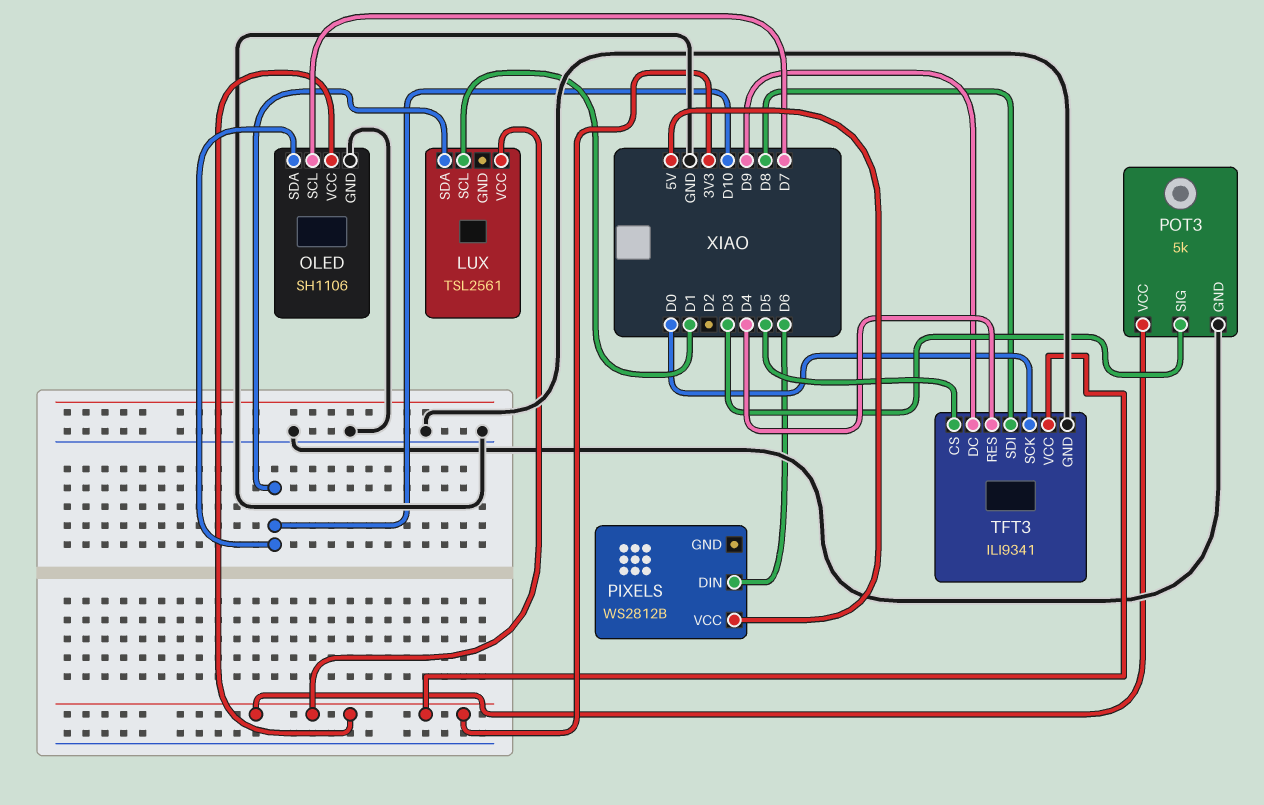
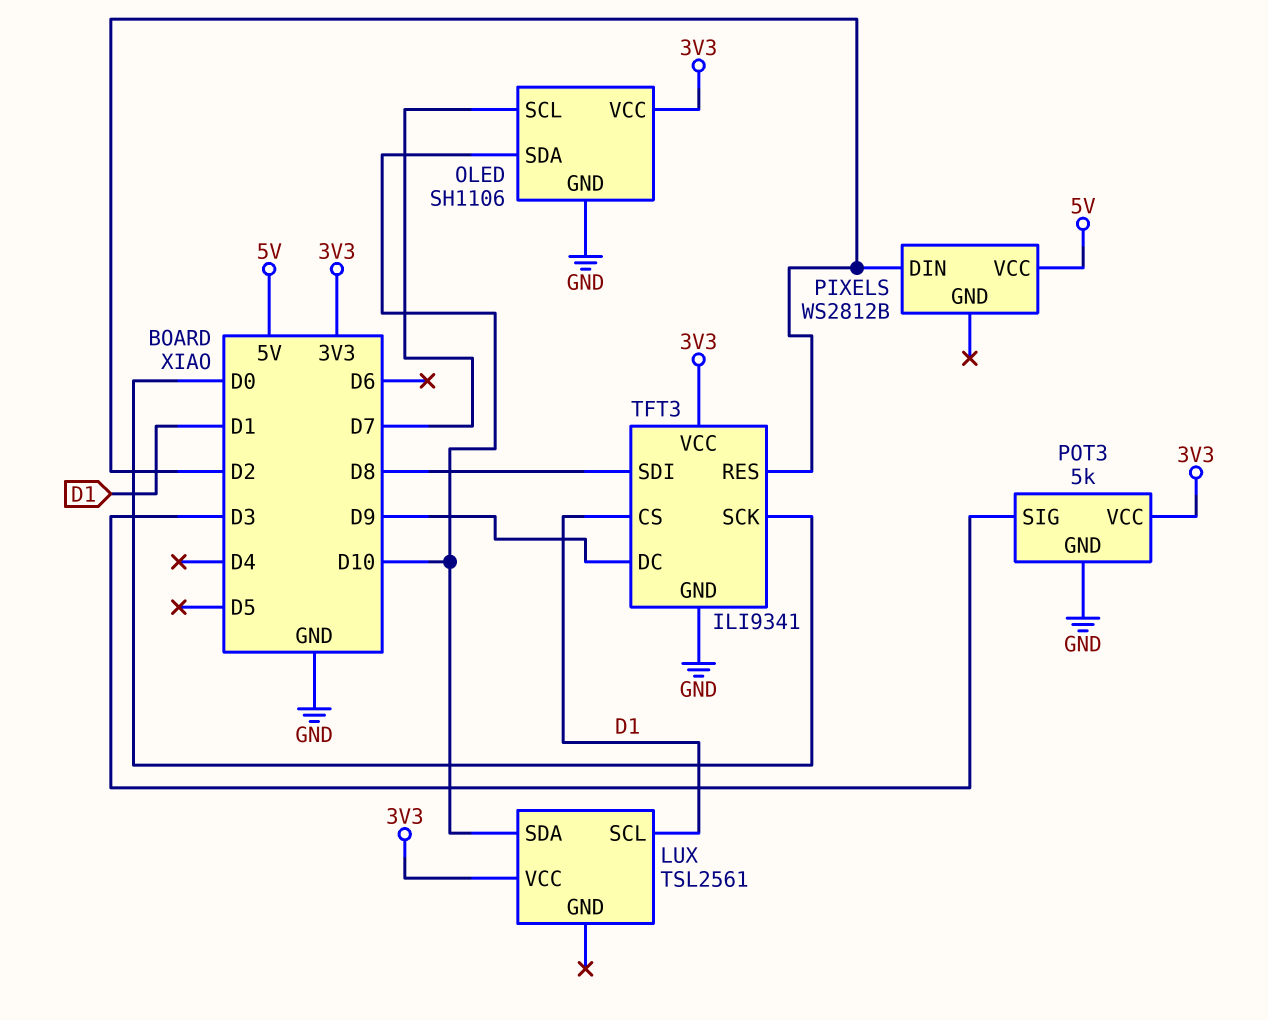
PIXELS pin DIN: D6 -> D2
TFT3 pin CS: D5 -> D1
TFT3 pin RES: D4 -> D2

